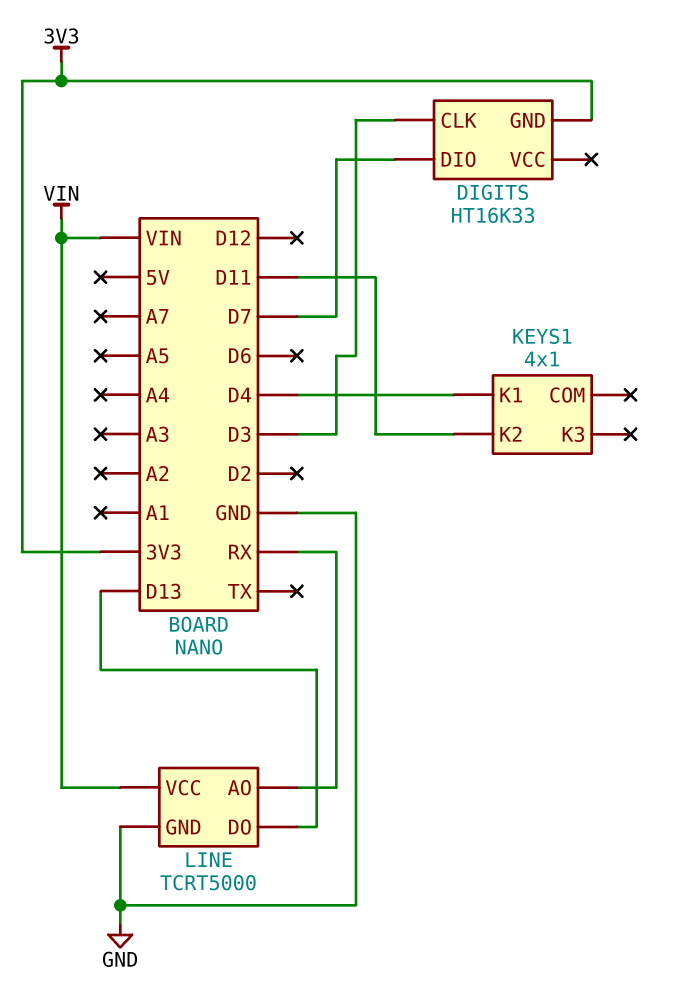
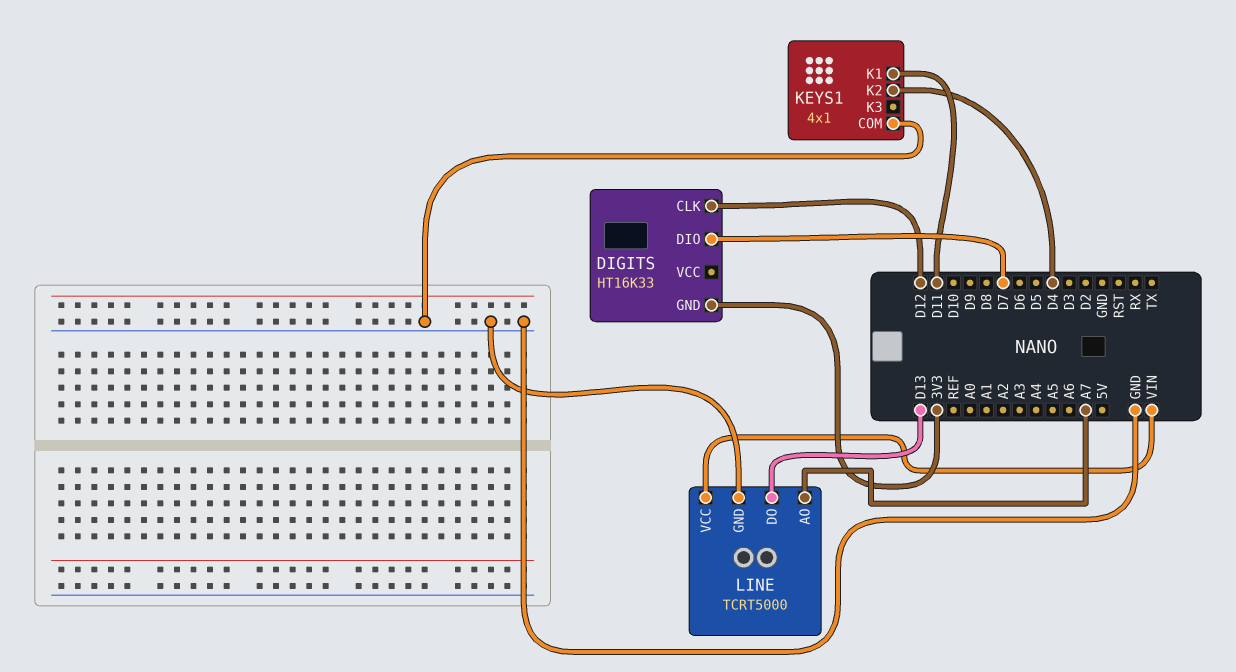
DIGITS pin CLK: D3 -> D12
KEYS1 pin COM: none -> GND
KEYS1 pin K1: D4 -> D11
KEYS1 pin K2: D11 -> D4
LINE pin AO: RX -> A7

